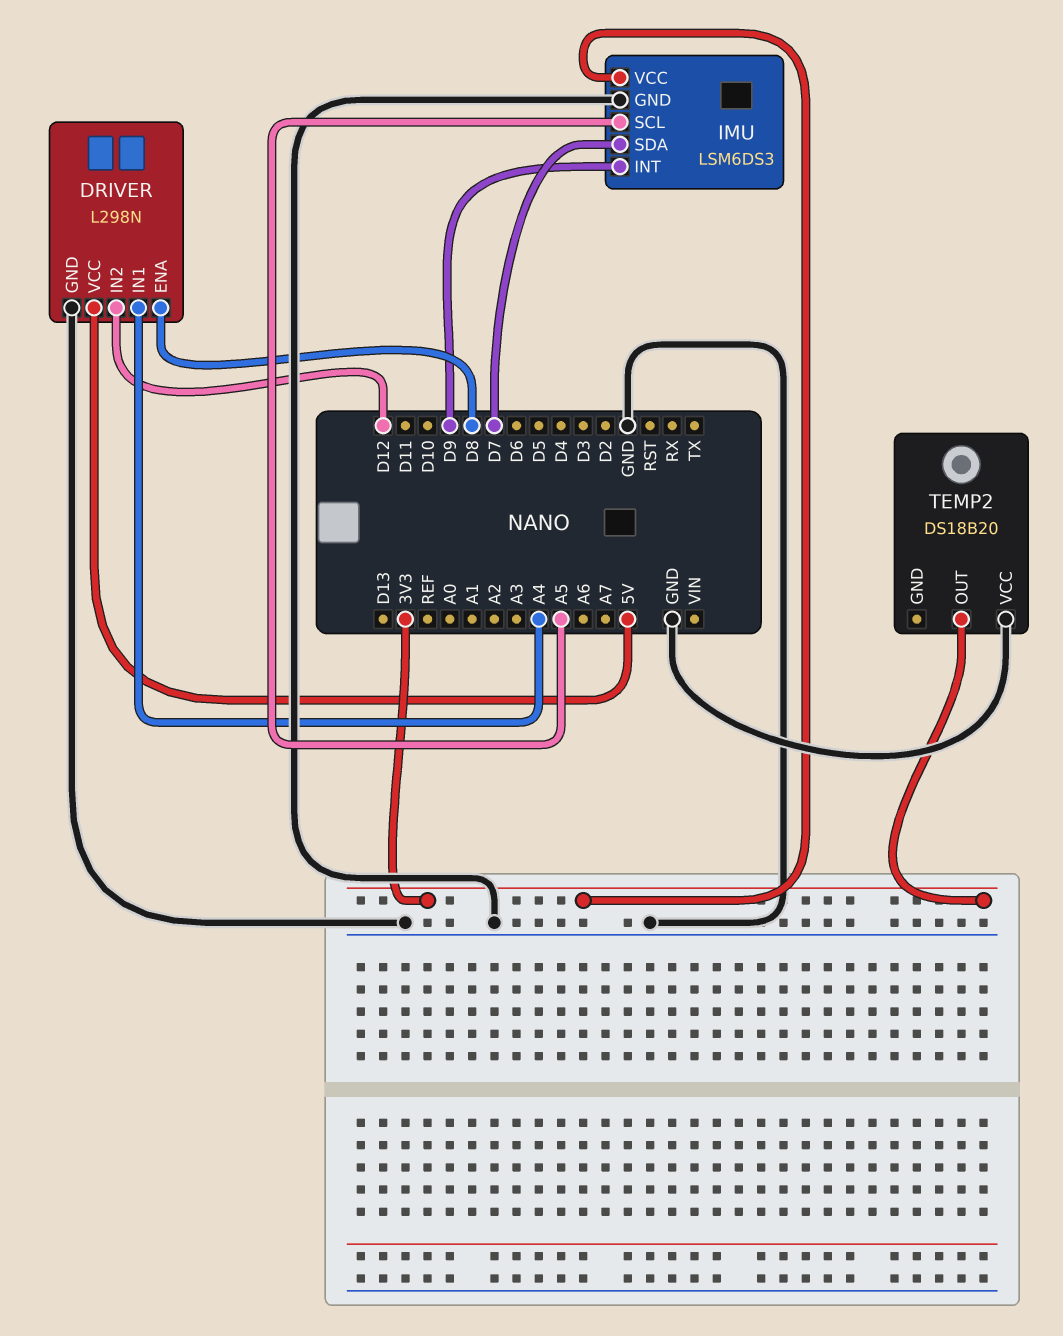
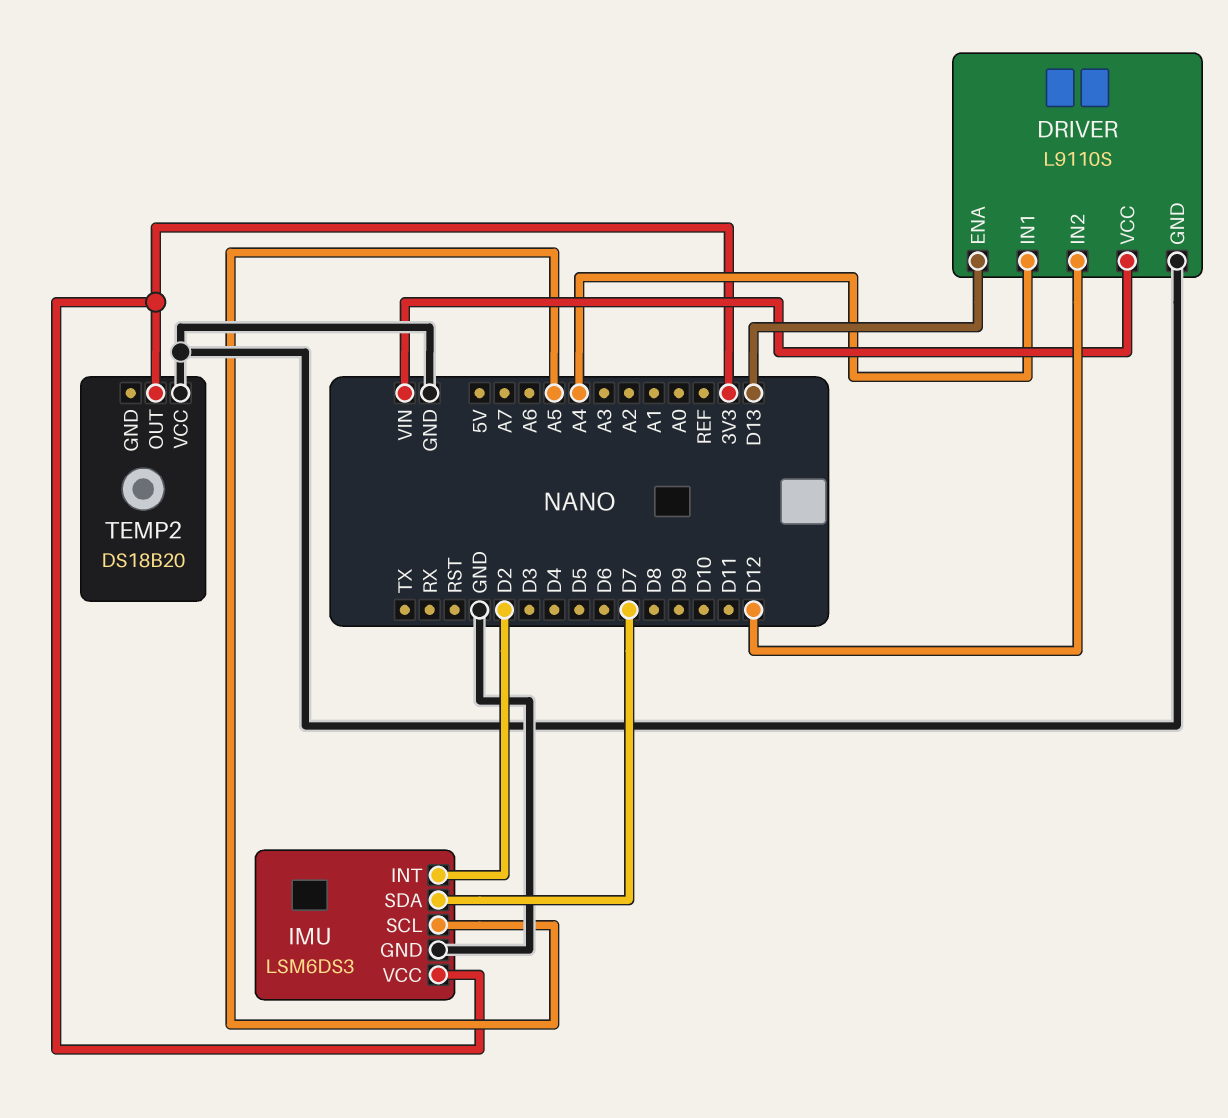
DRIVER: L298N -> L9110S
DRIVER pin ENA: D8 -> D13
DRIVER pin VCC: 5V -> VIN
IMU pin INT: D9 -> D2

